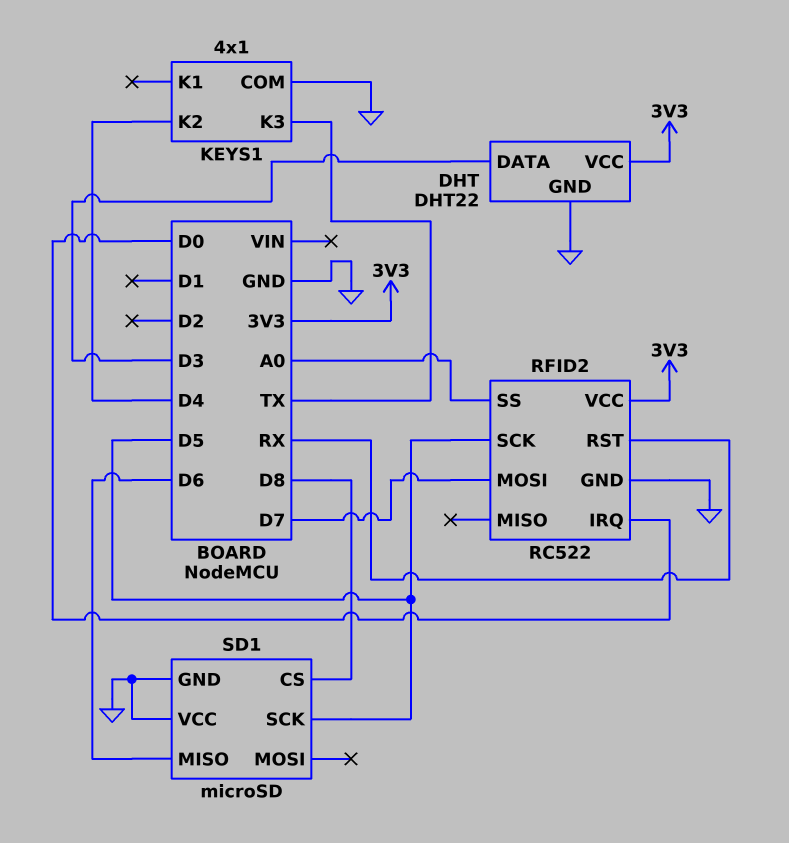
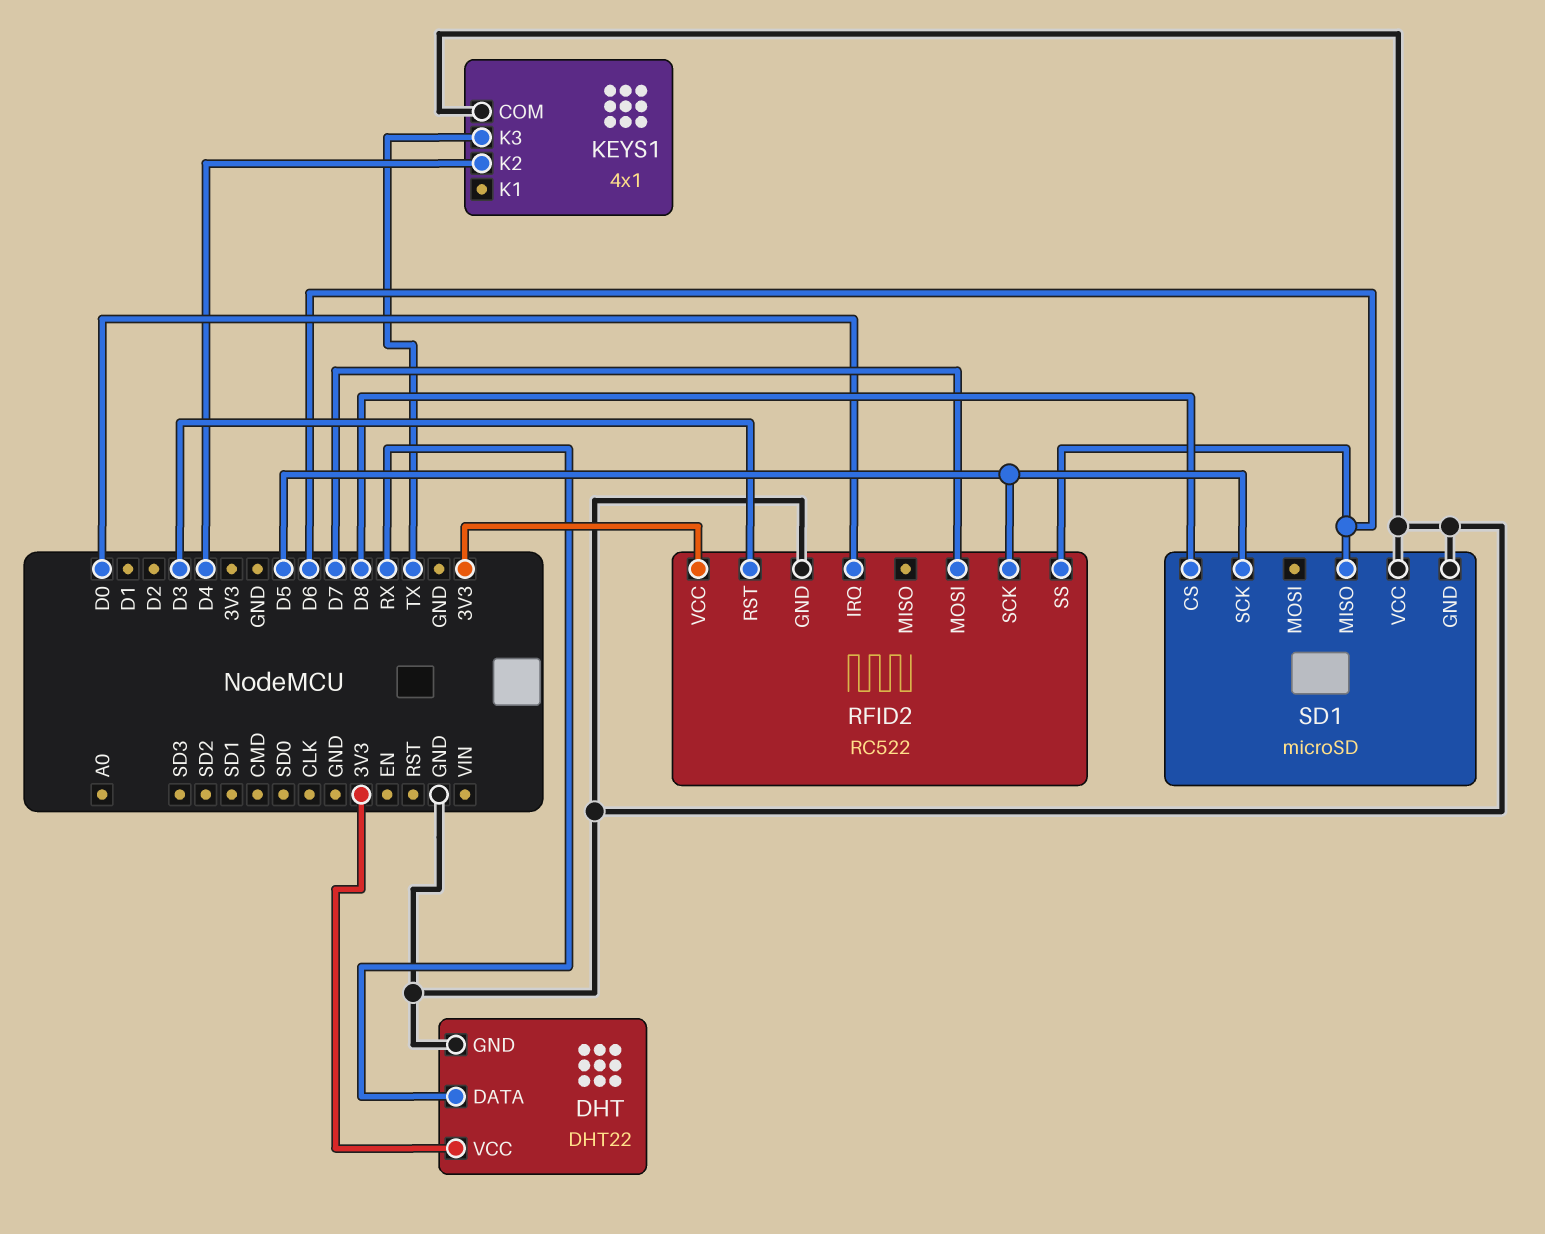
DHT pin DATA: D3 -> RX
RFID2 pin RST: RX -> D3
RFID2 pin SS: A0 -> D6

